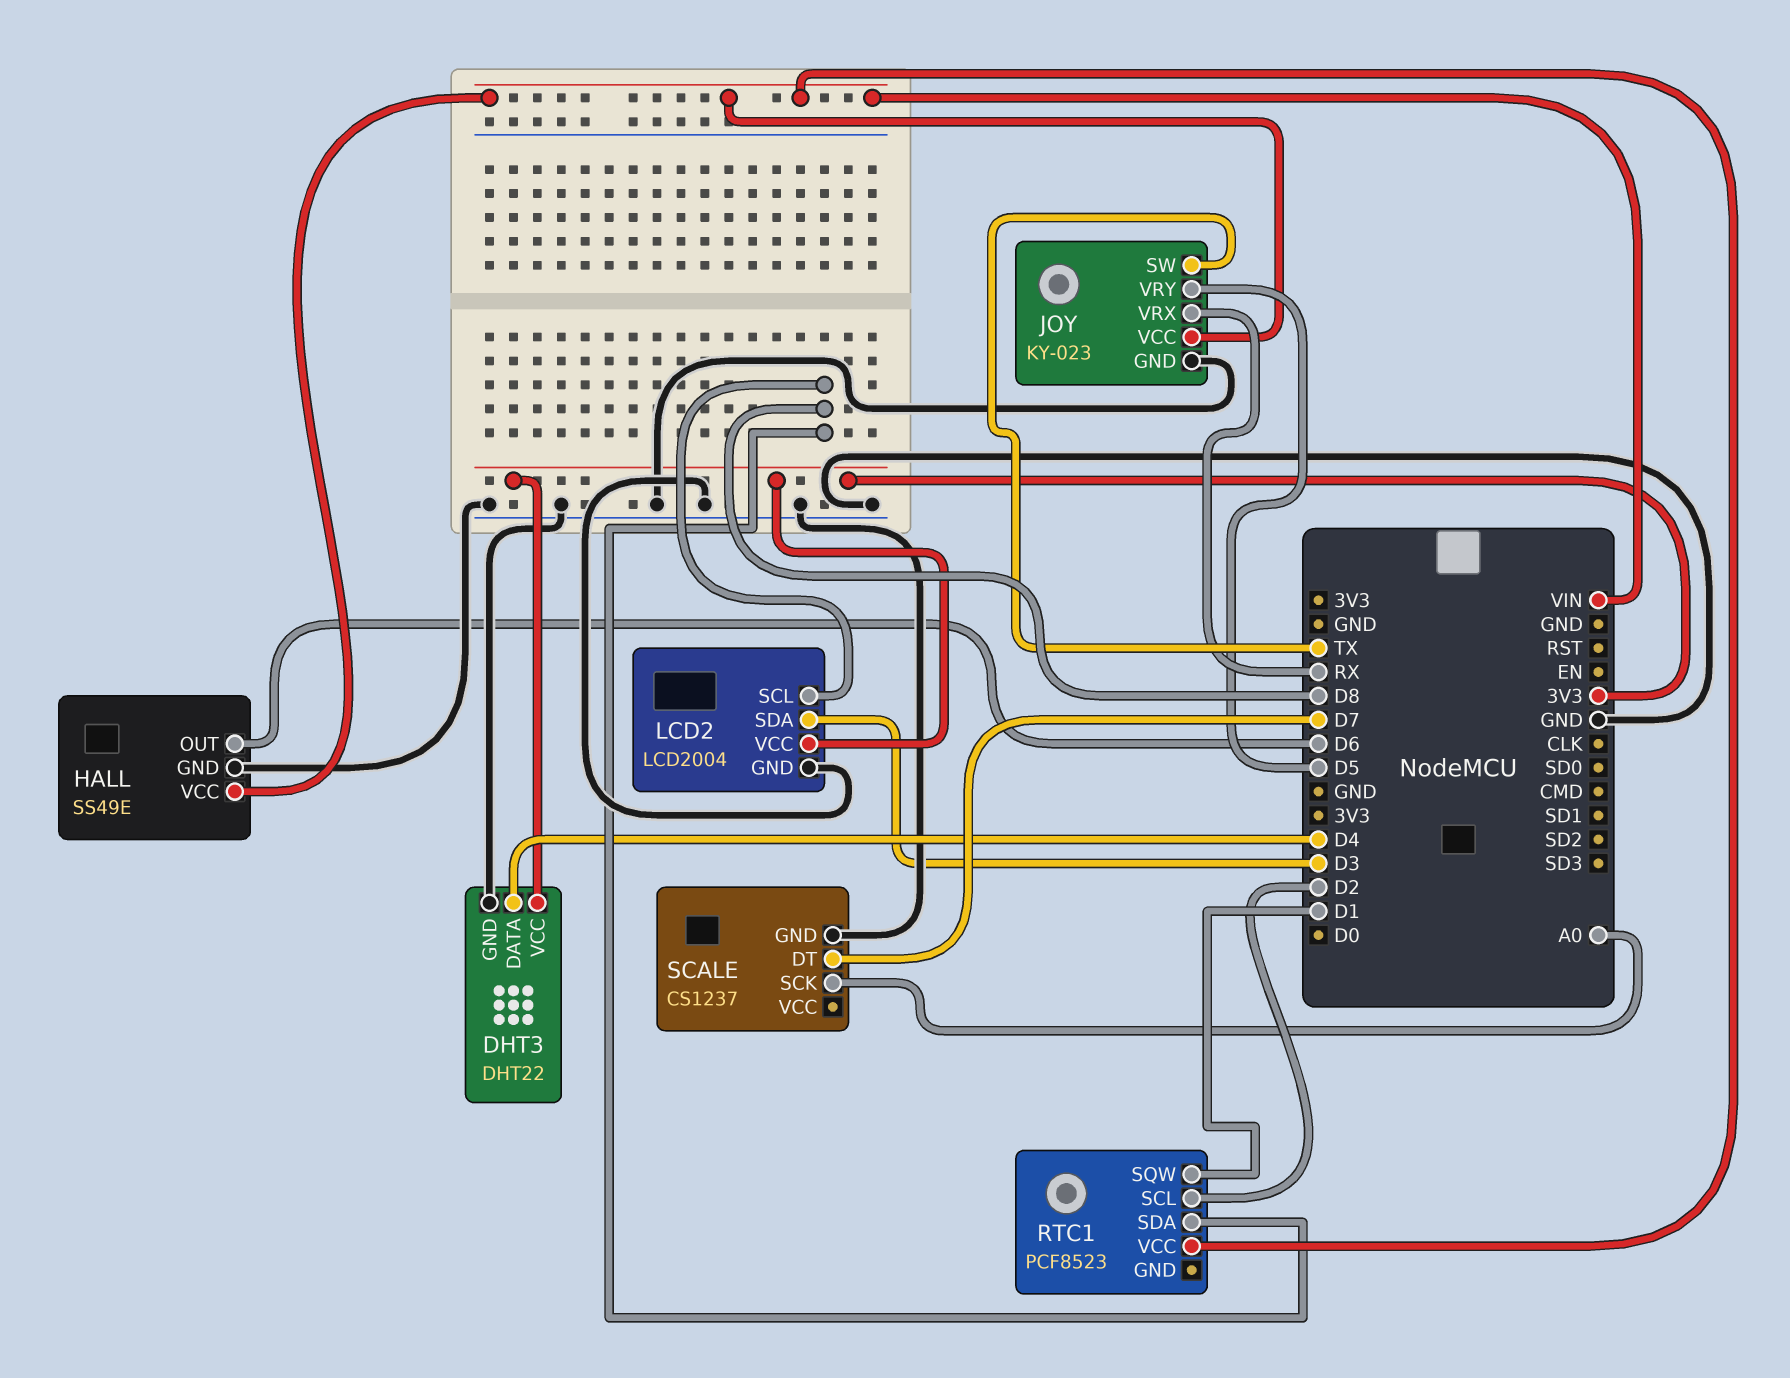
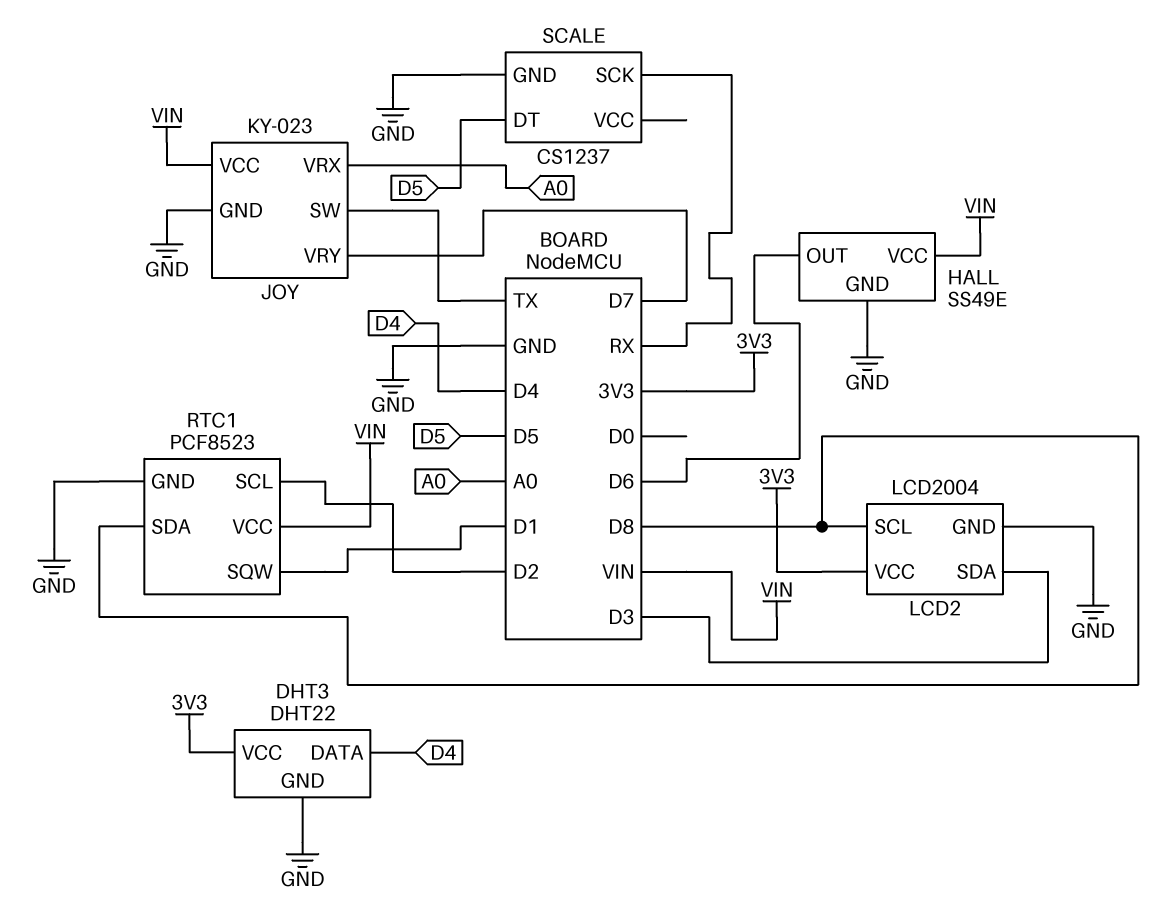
JOY pin VRX: RX -> A0
JOY pin VRY: D5 -> D7
RTC1 pin GND: none -> GND
SCALE pin DT: D7 -> D5
SCALE pin SCK: A0 -> RX

